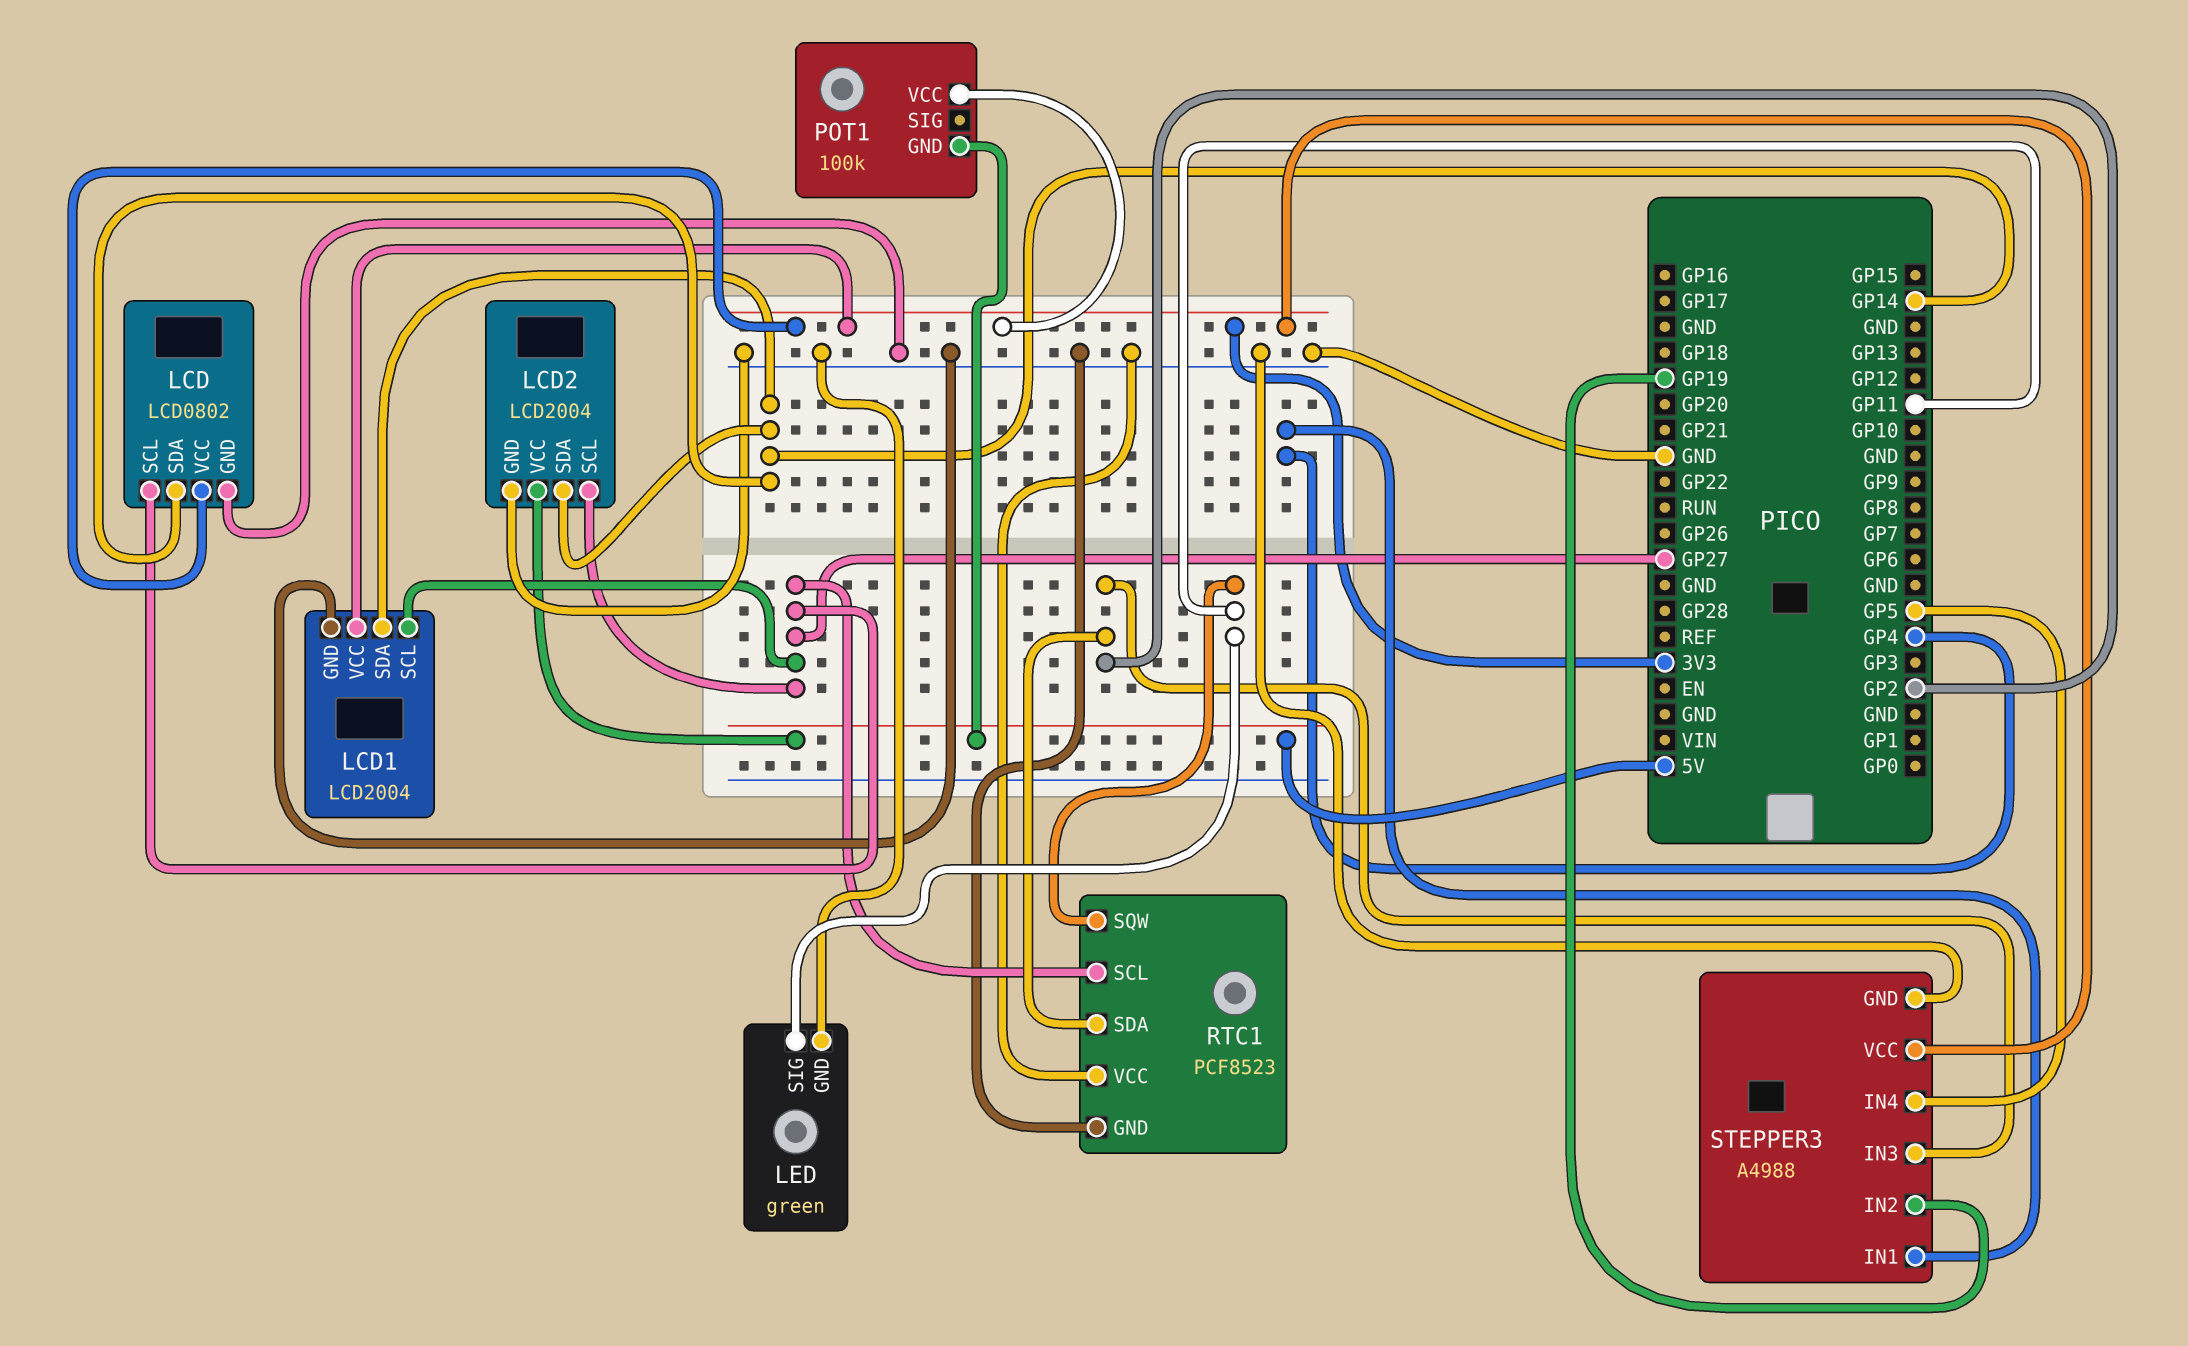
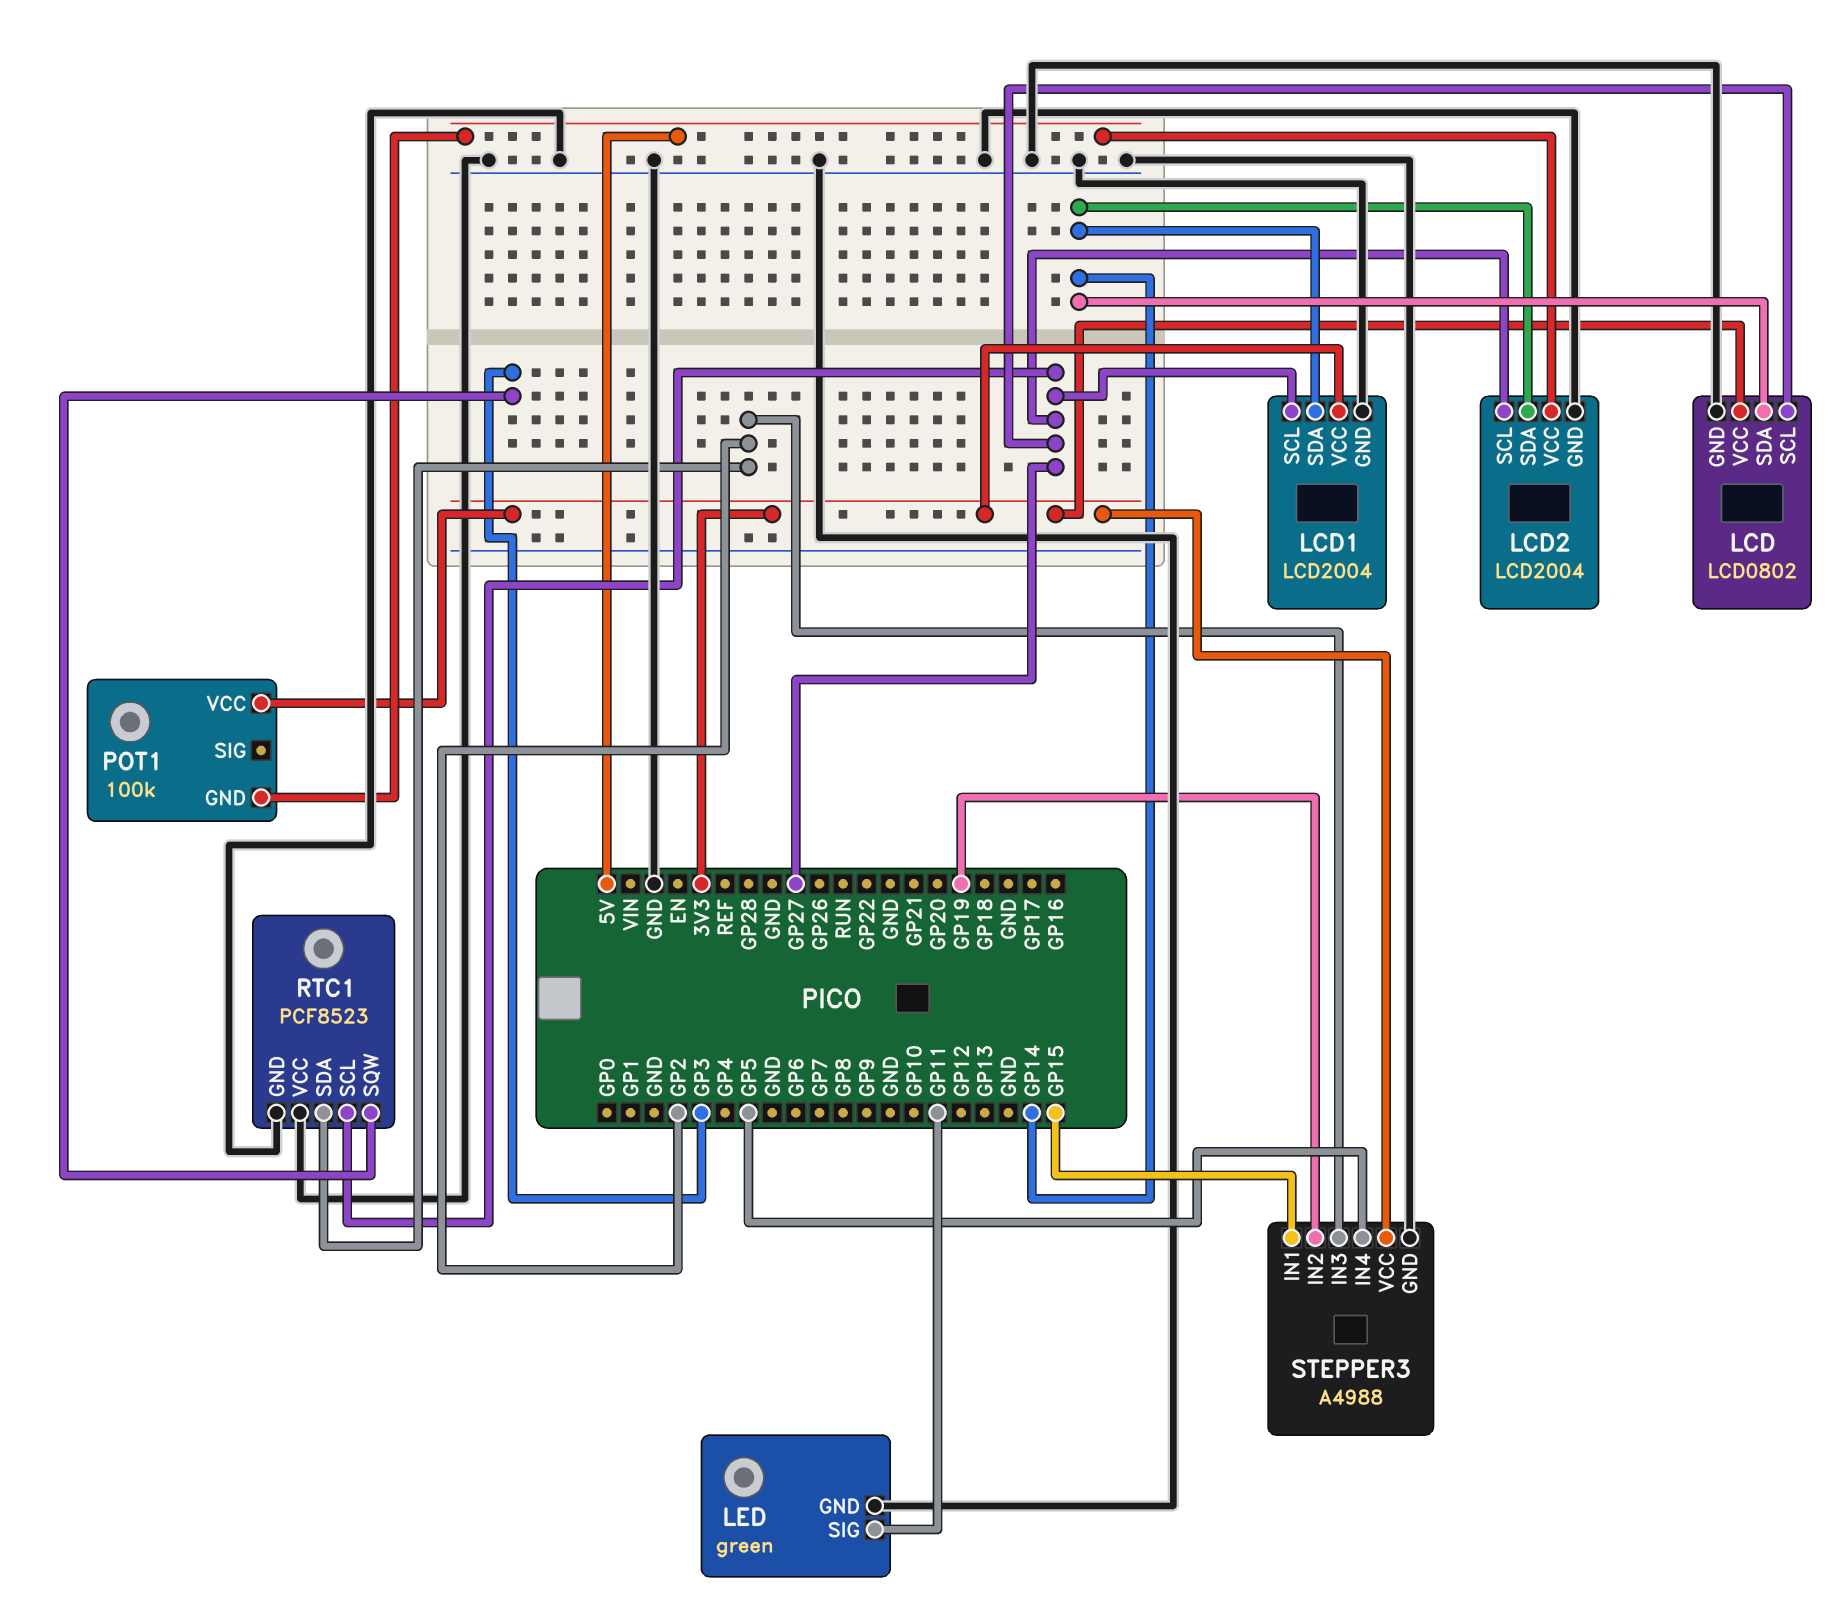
RTC1 pin SQW: GP11 -> GP3
STEPPER3 pin IN1: GP4 -> GP15

